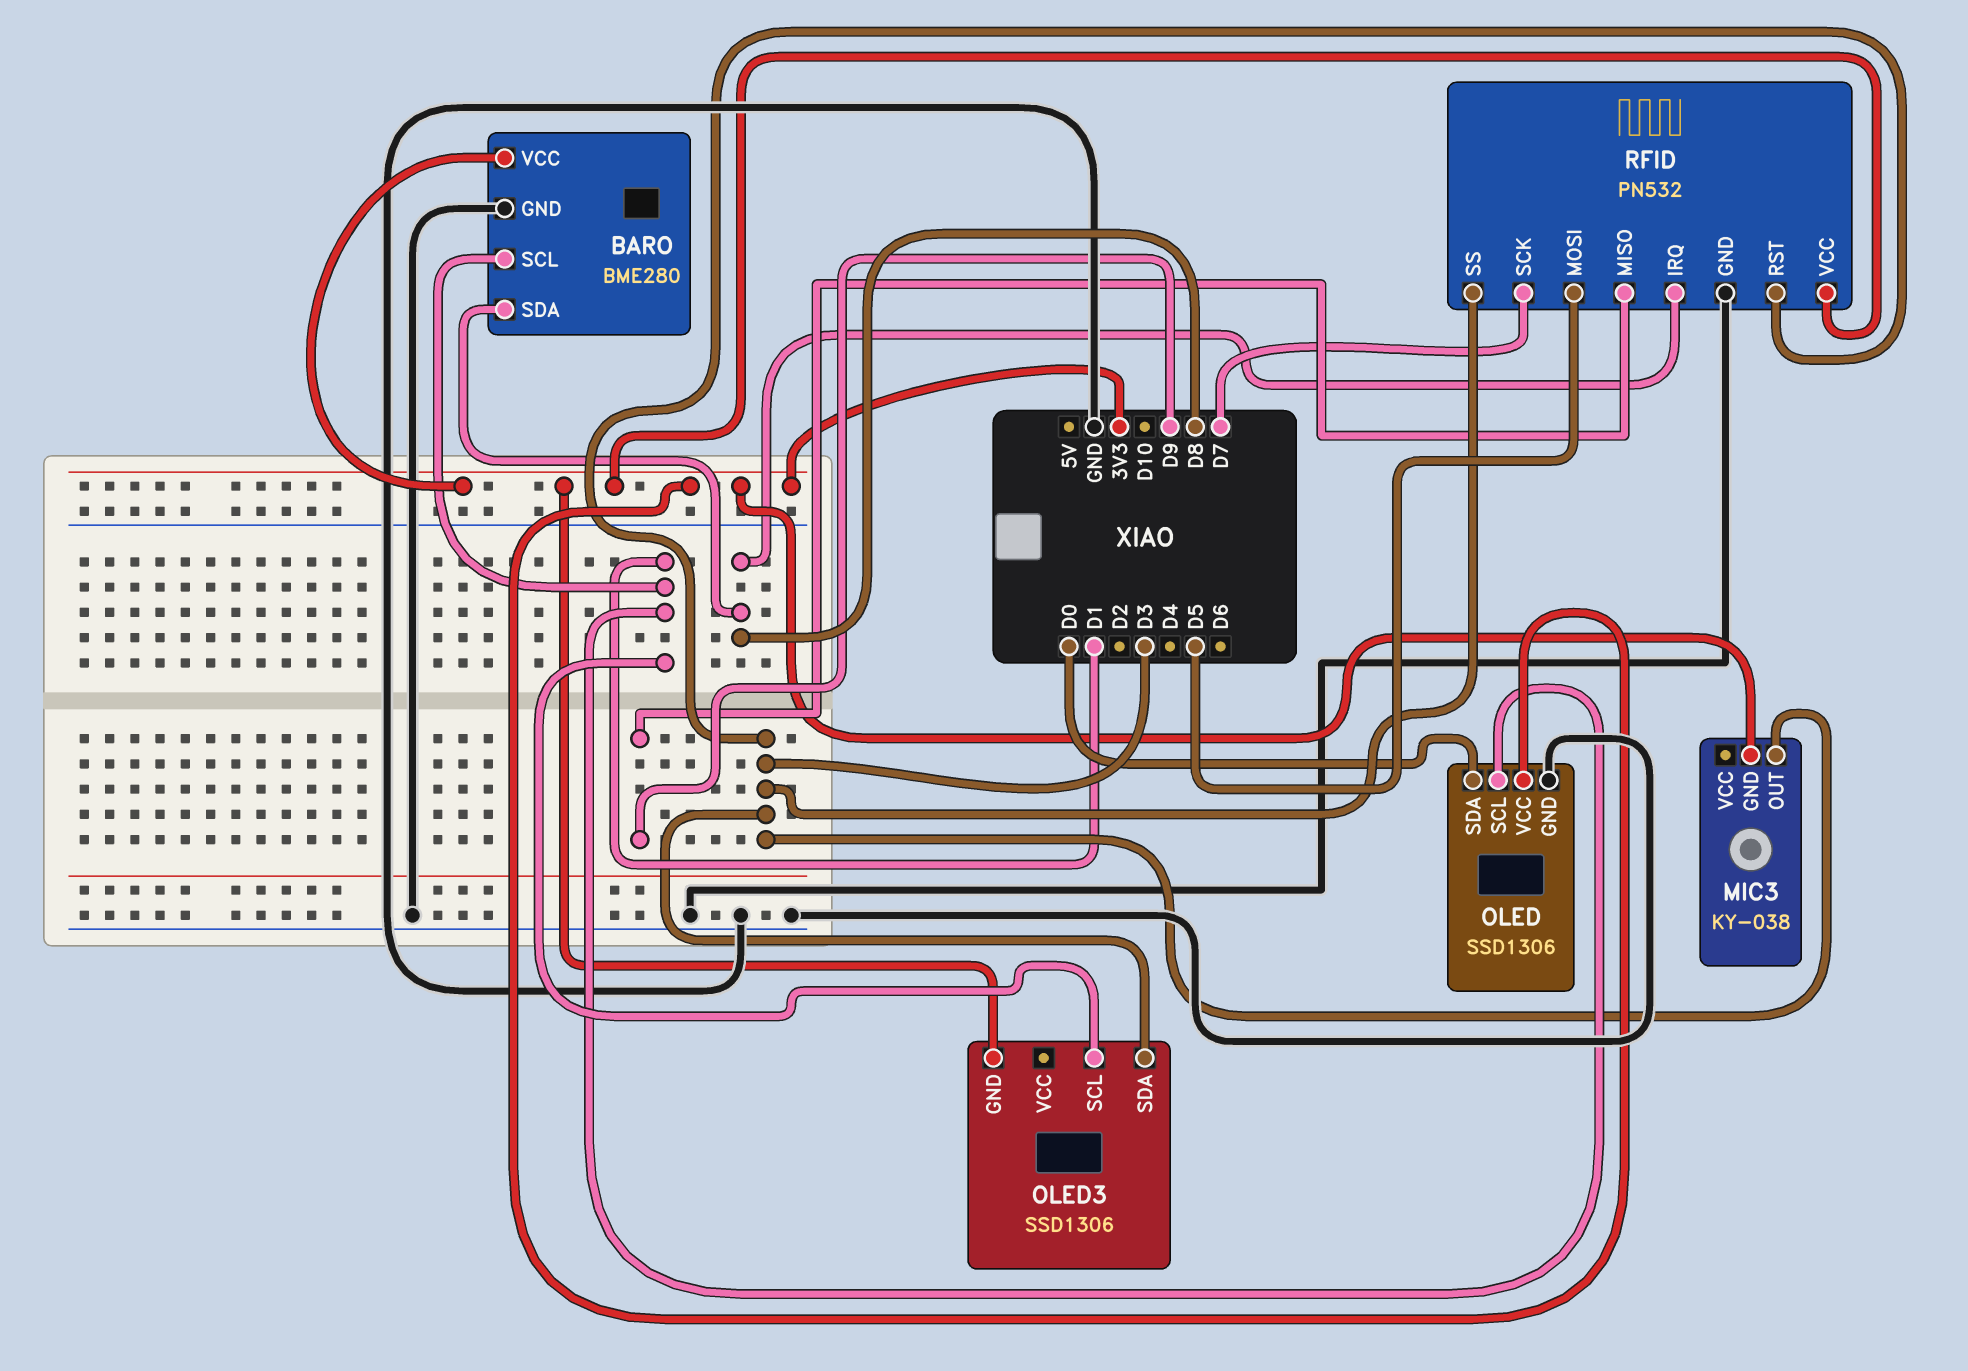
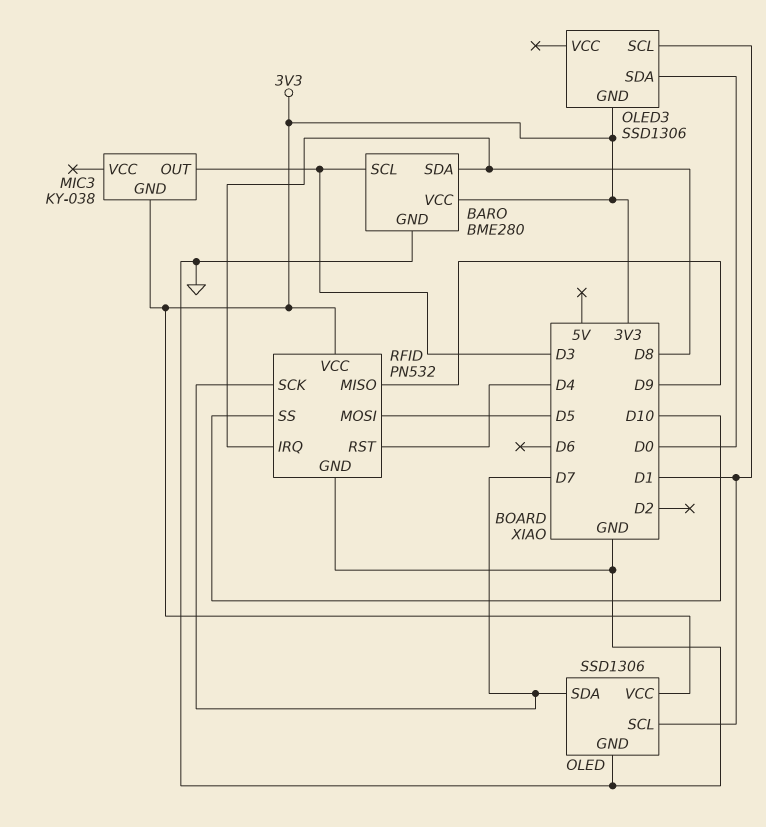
BARO pin SCL: D1 -> D3
OLED pin SDA: D0 -> D7
OLED3 pin SDA: D3 -> D0
RFID pin RST: D3 -> D4
RFID pin SS: D3 -> D10

